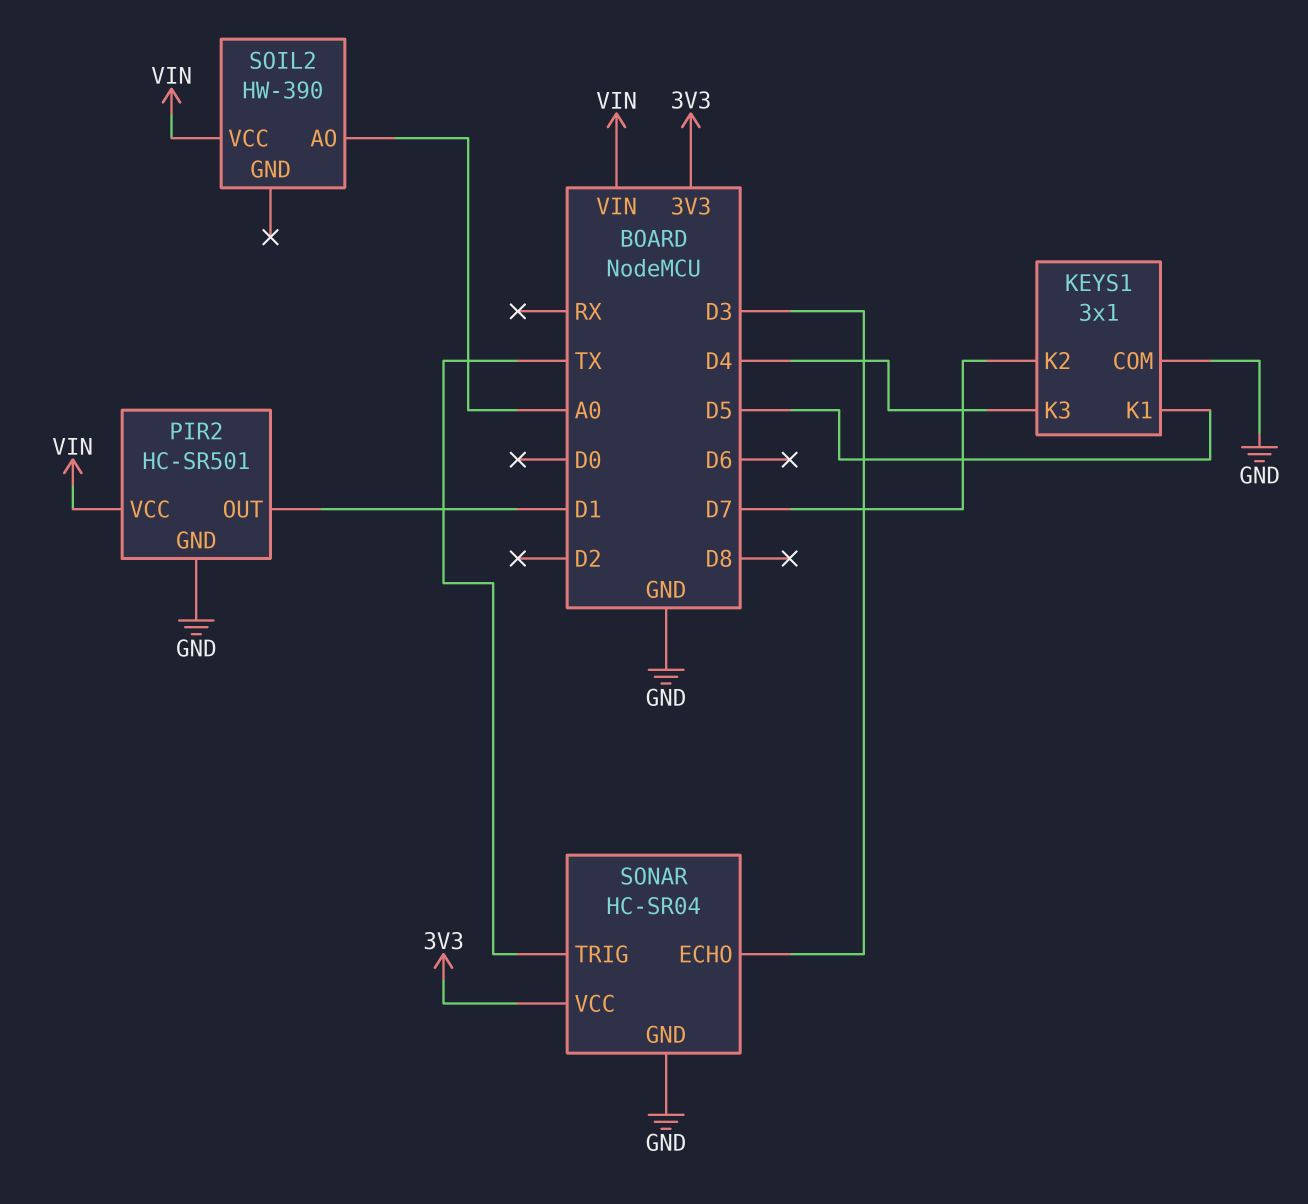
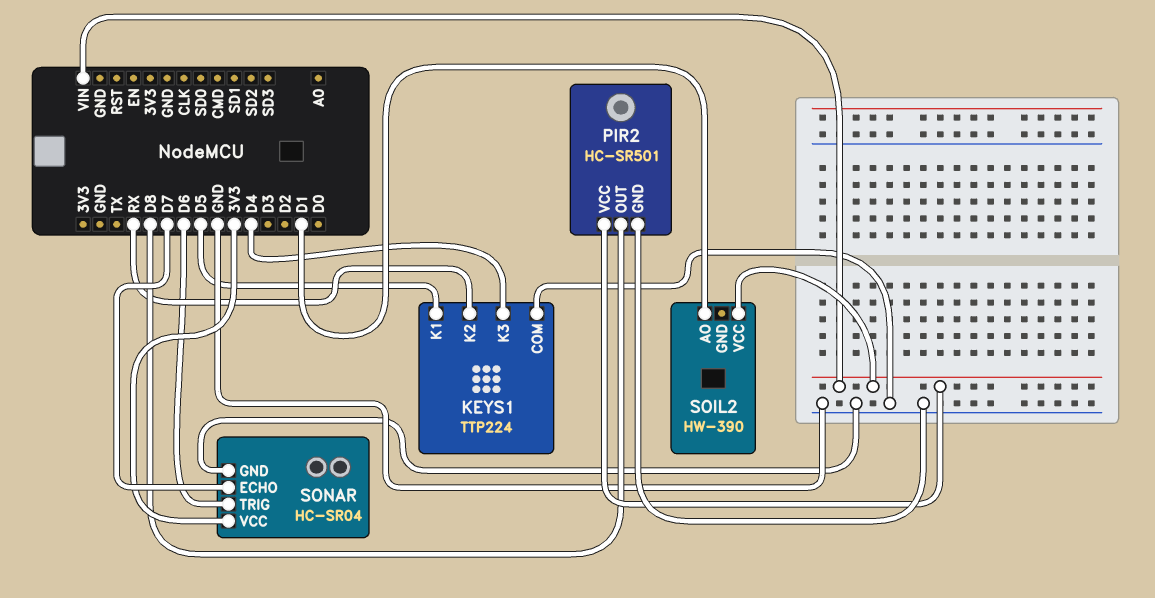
KEYS1: 3x1 -> TTP224
KEYS1 pin K2: D7 -> RX
PIR2 pin OUT: D1 -> D8
SOIL2 pin AO: A0 -> D1
SONAR pin ECHO: D3 -> D7
SONAR pin TRIG: TX -> D6

